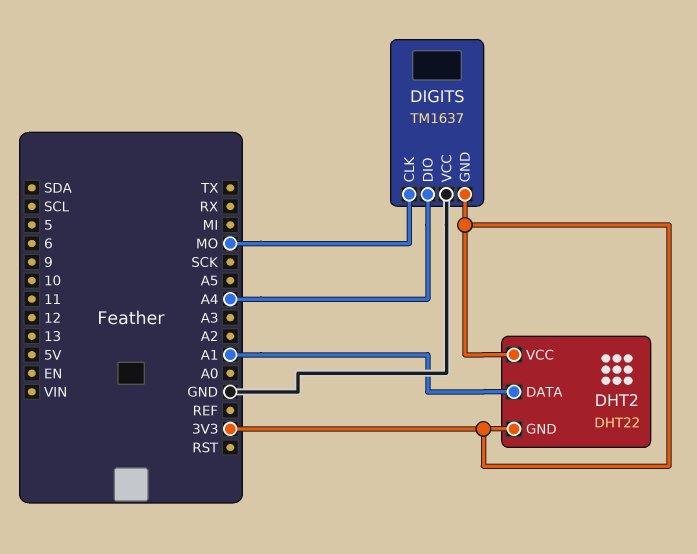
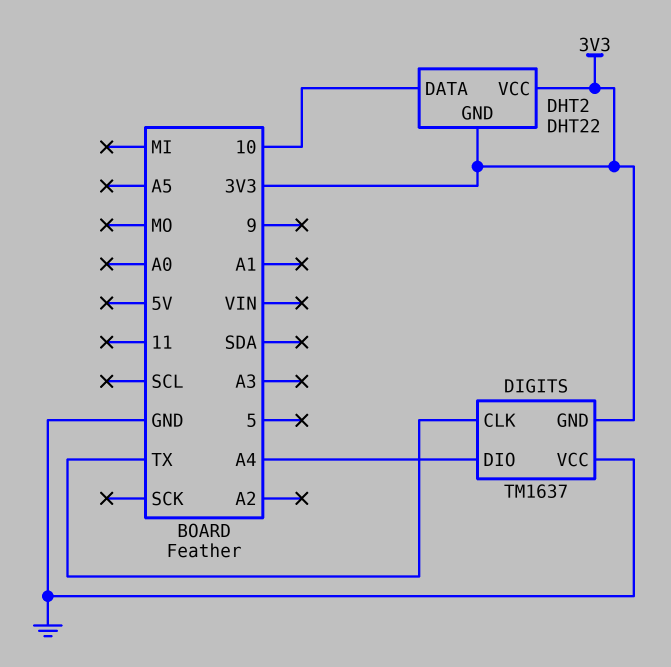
DHT2 pin DATA: A1 -> 10
DIGITS pin CLK: MO -> TX

